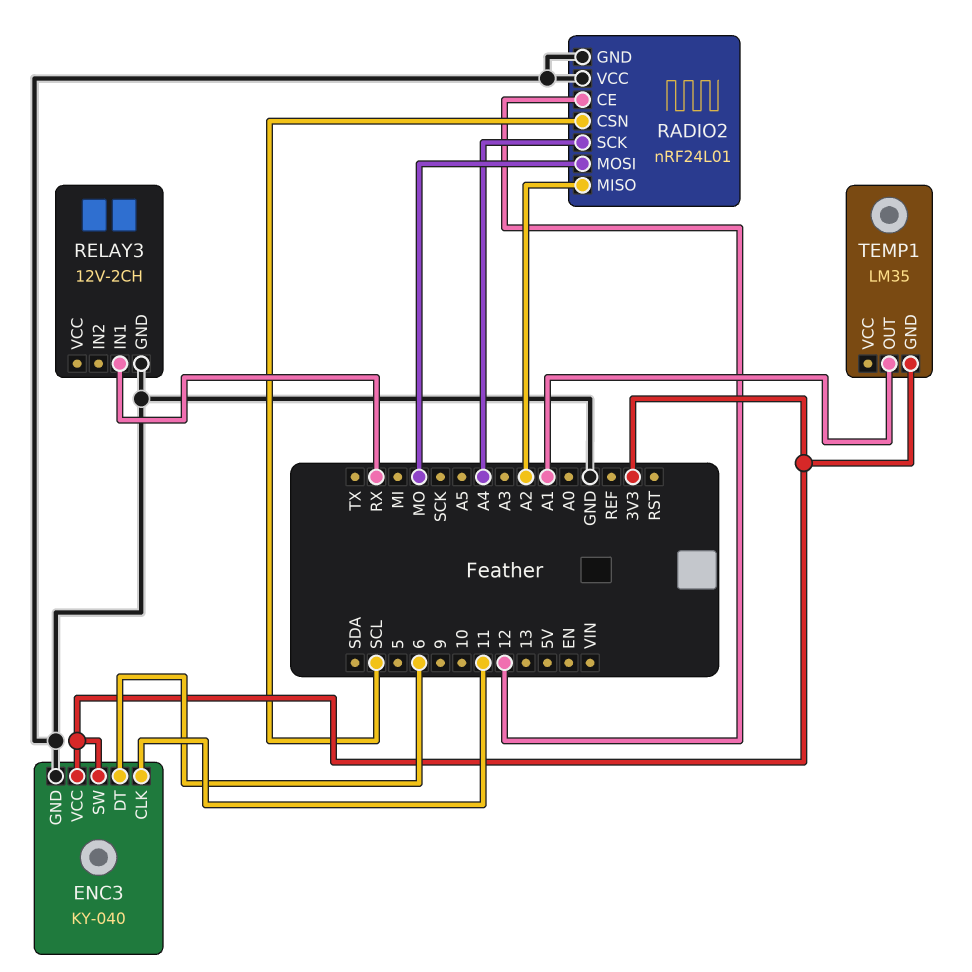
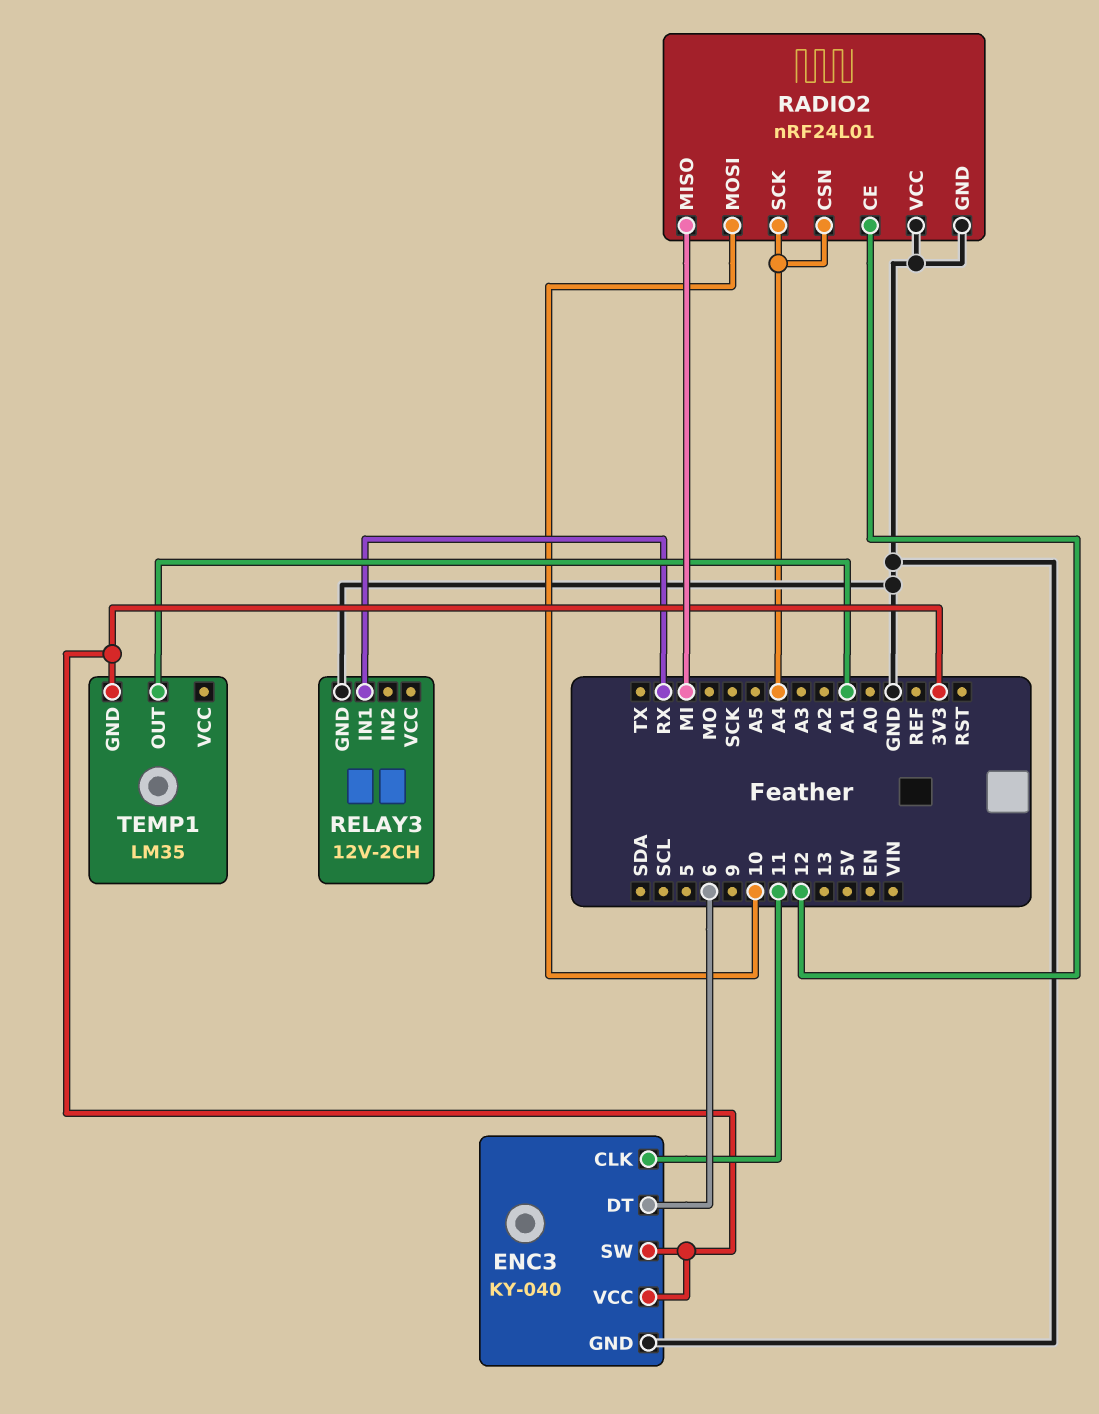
RADIO2 pin CSN: SCL -> A4
RADIO2 pin MISO: A2 -> MI
RADIO2 pin MOSI: MO -> 10

